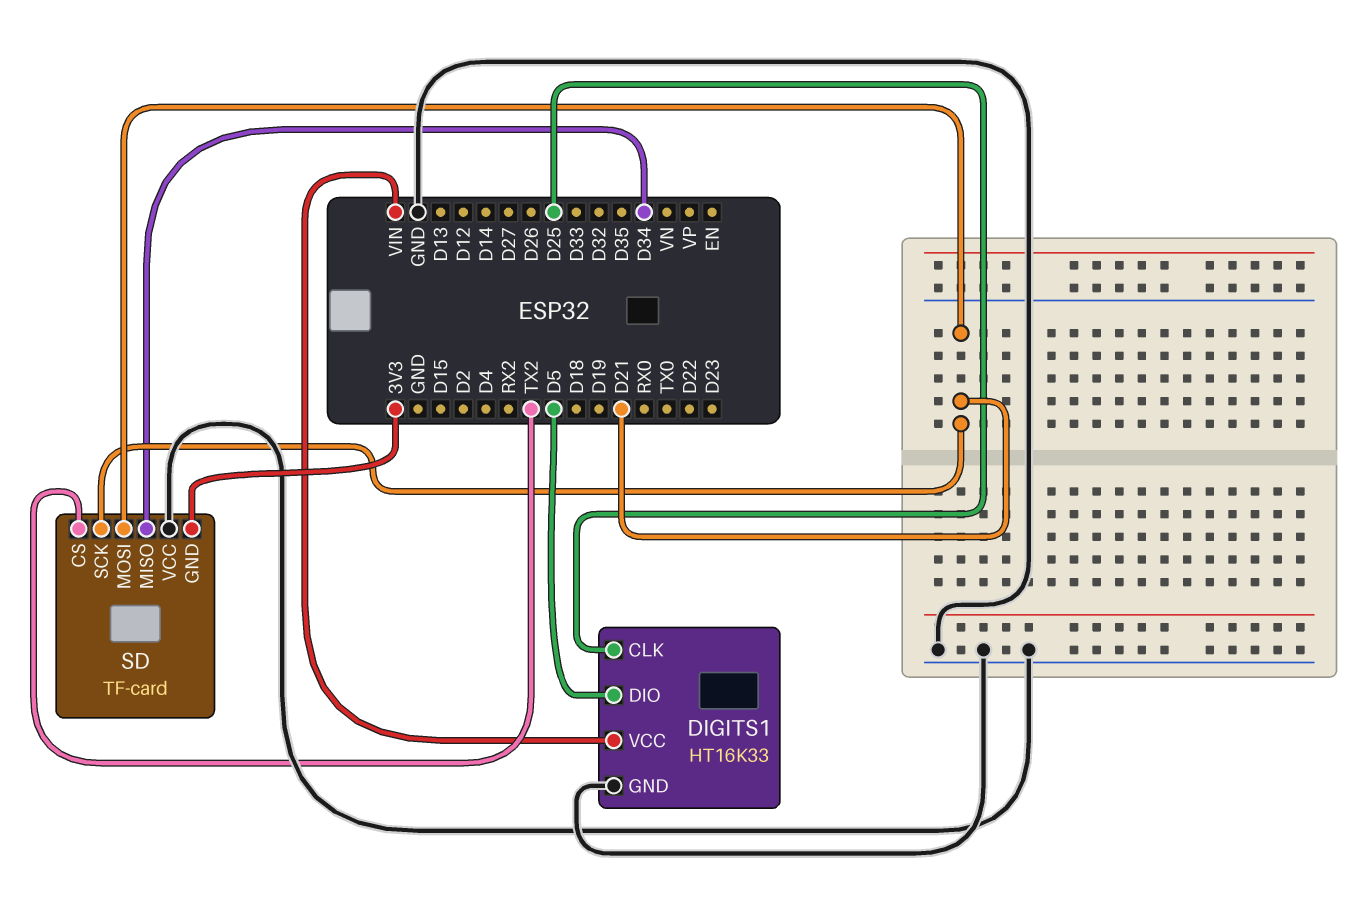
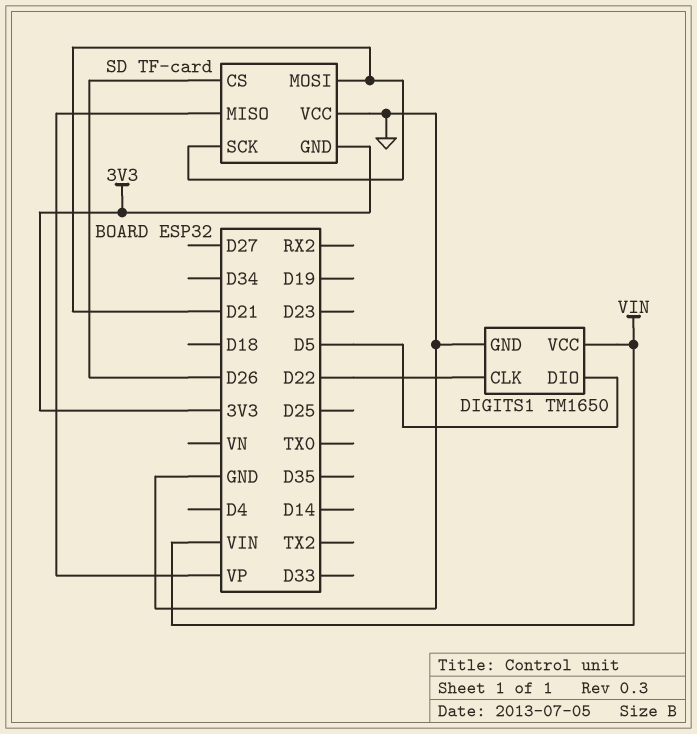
DIGITS1: HT16K33 -> TM1650
DIGITS1 pin CLK: D25 -> D22
SD pin CS: TX2 -> D26
SD pin MISO: D34 -> VP

